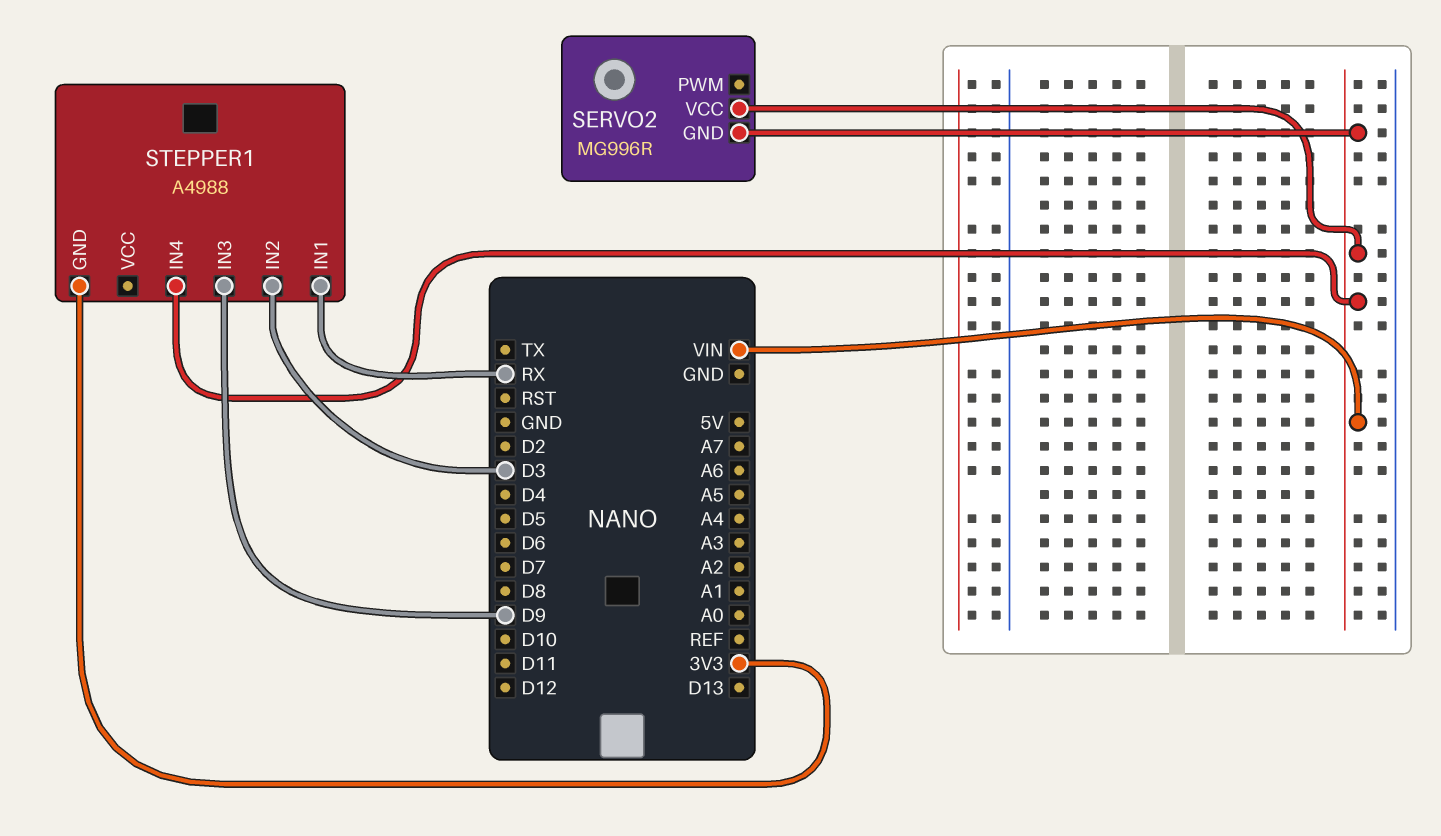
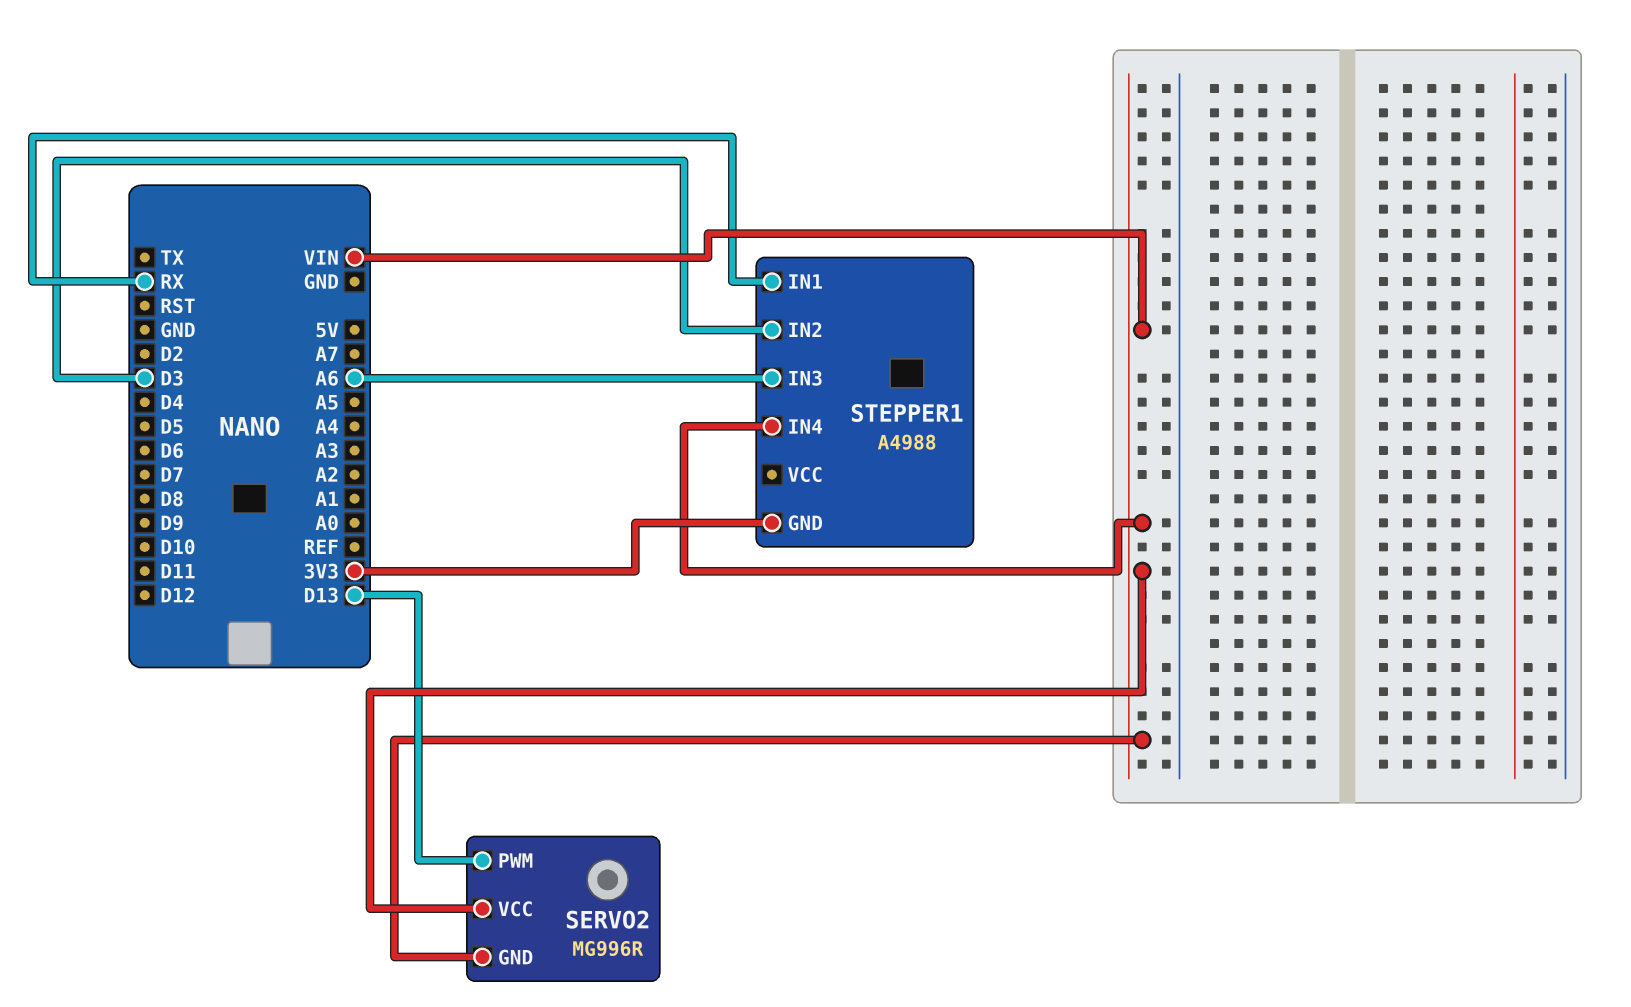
SERVO2 pin PWM: none -> D13
STEPPER1 pin IN3: D9 -> A6

